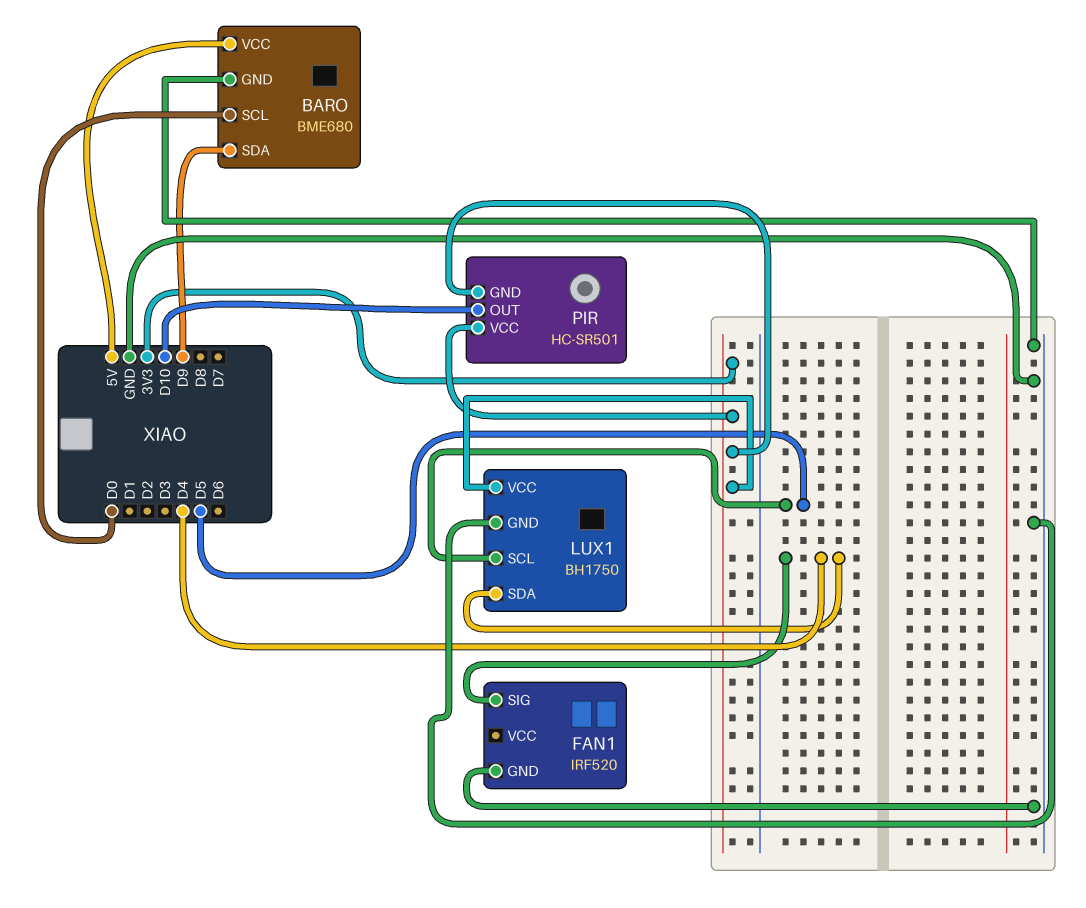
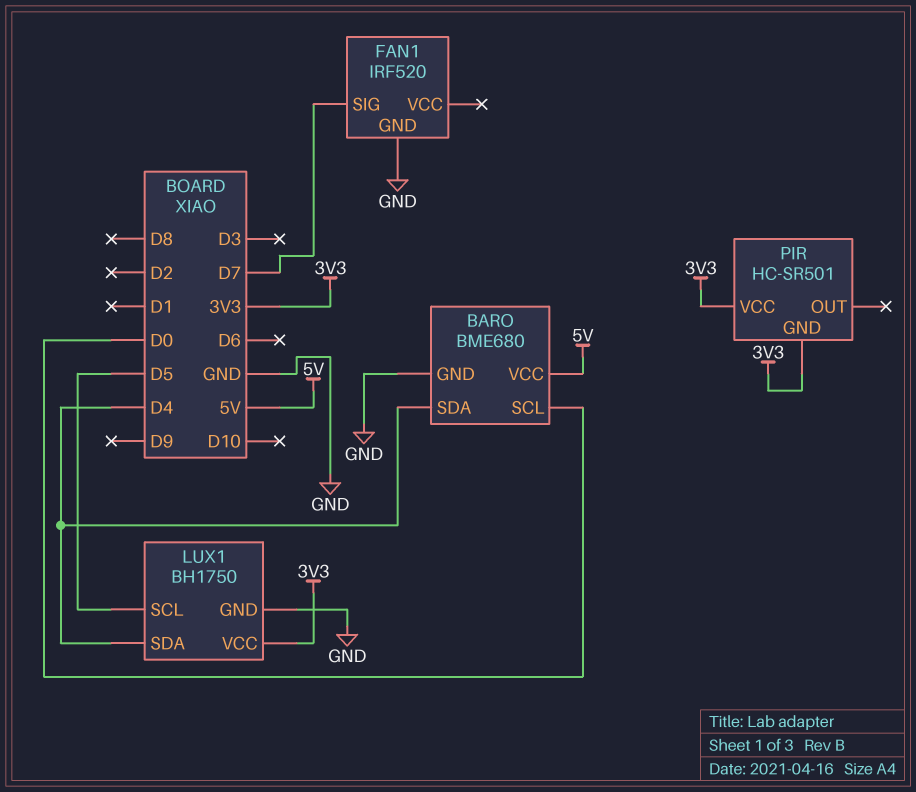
BARO pin SDA: D9 -> D4
FAN1 pin SIG: D4 -> D7
PIR pin OUT: D10 -> none

